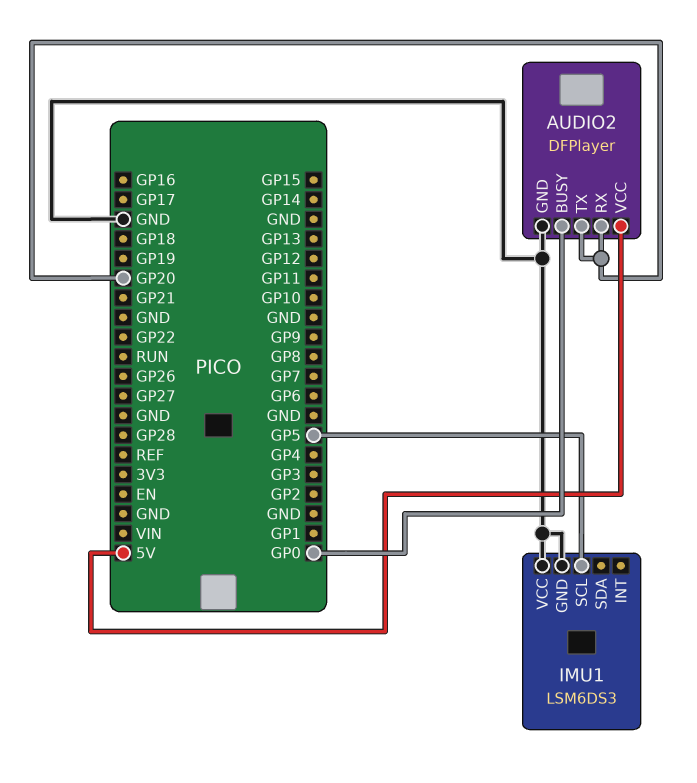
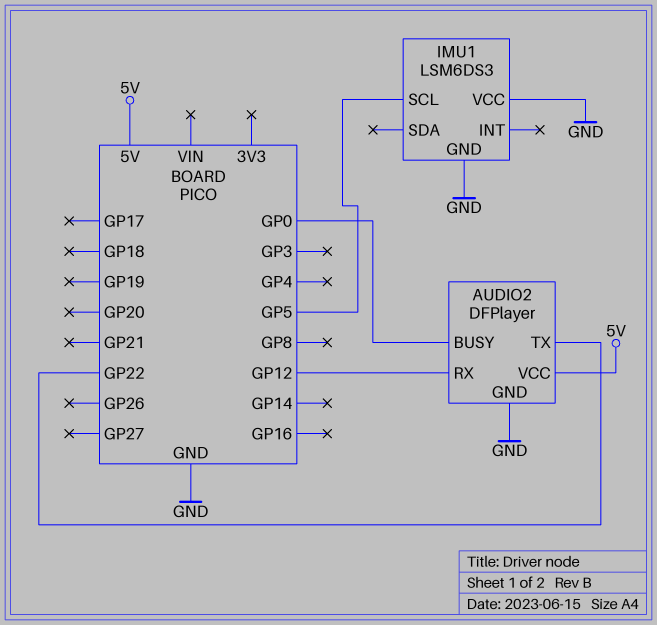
AUDIO2 pin RX: GP20 -> GP12
AUDIO2 pin TX: GP20 -> GP22

